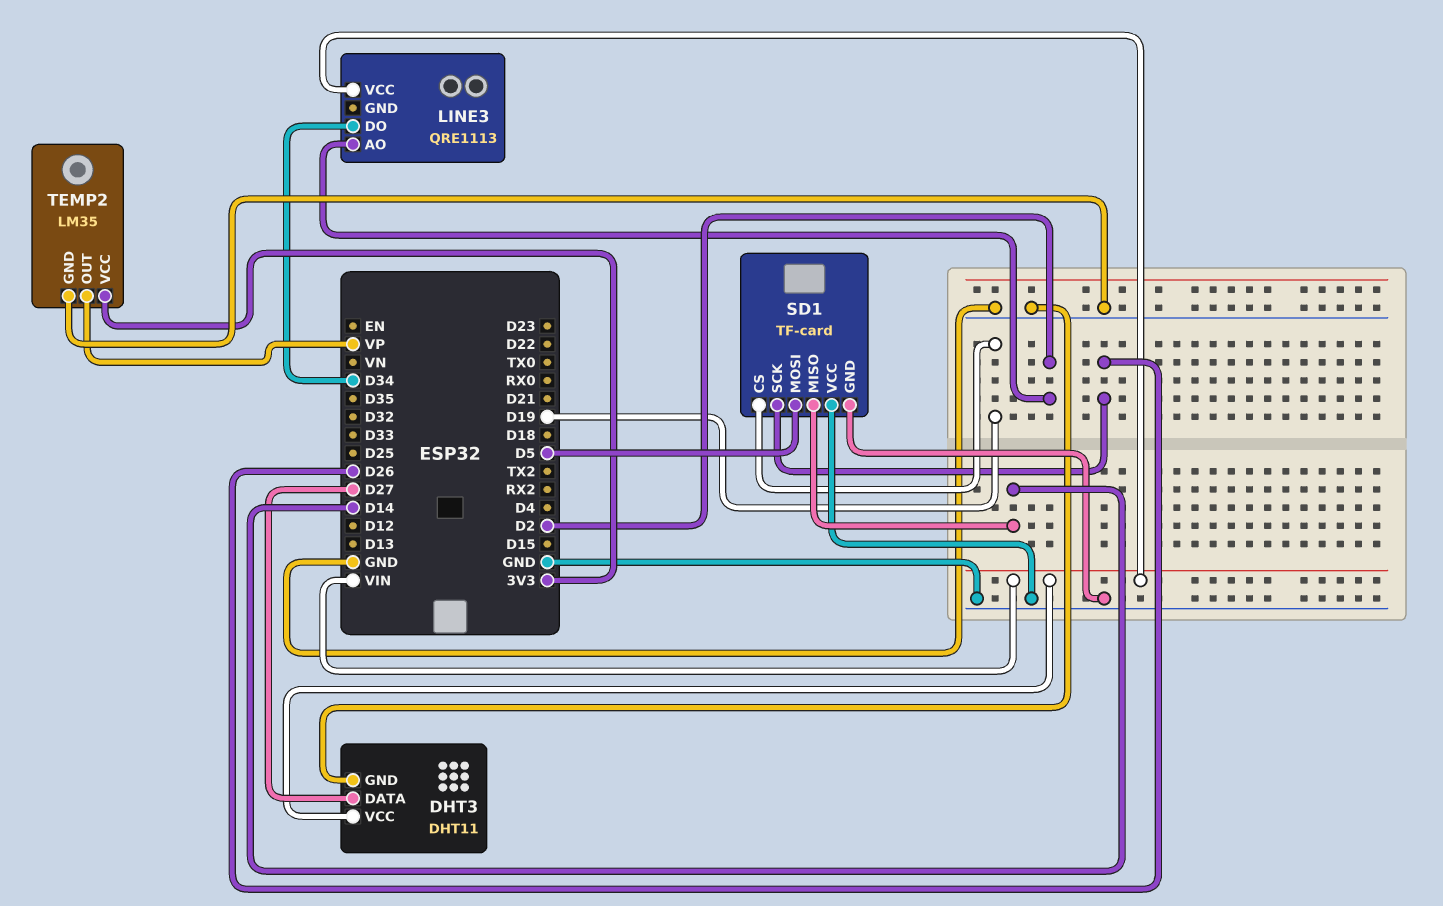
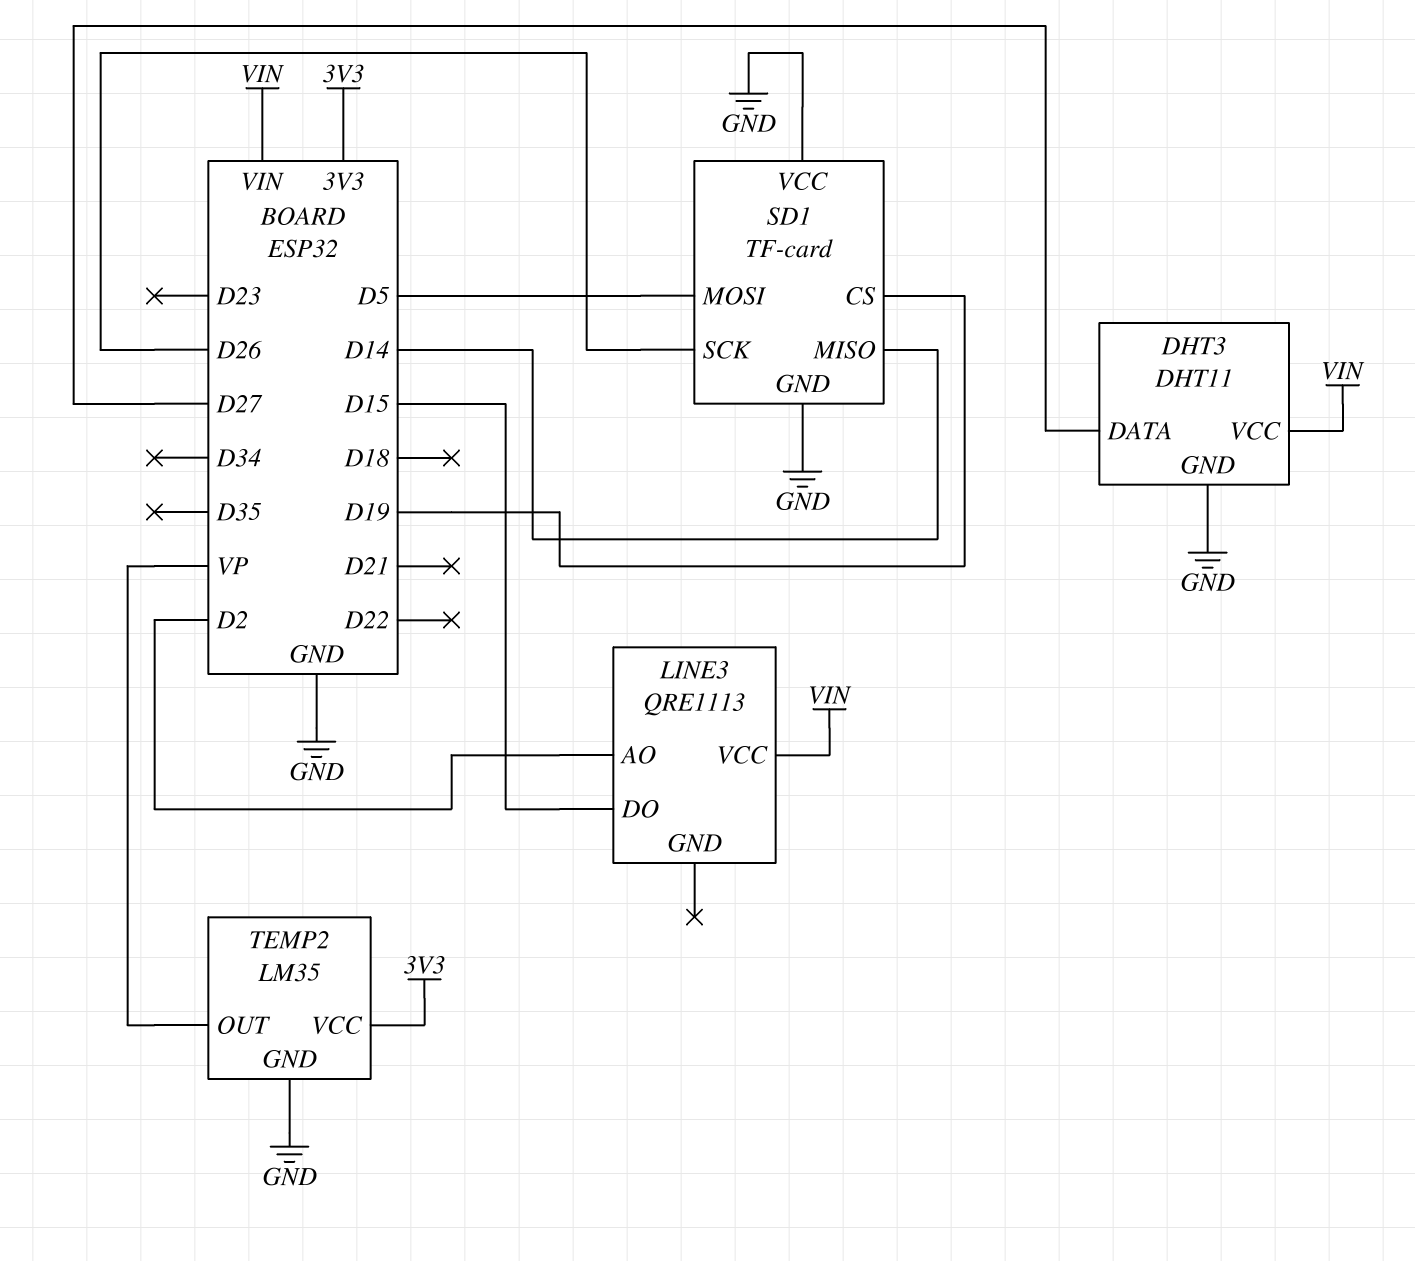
LINE3 pin DO: D34 -> D15

